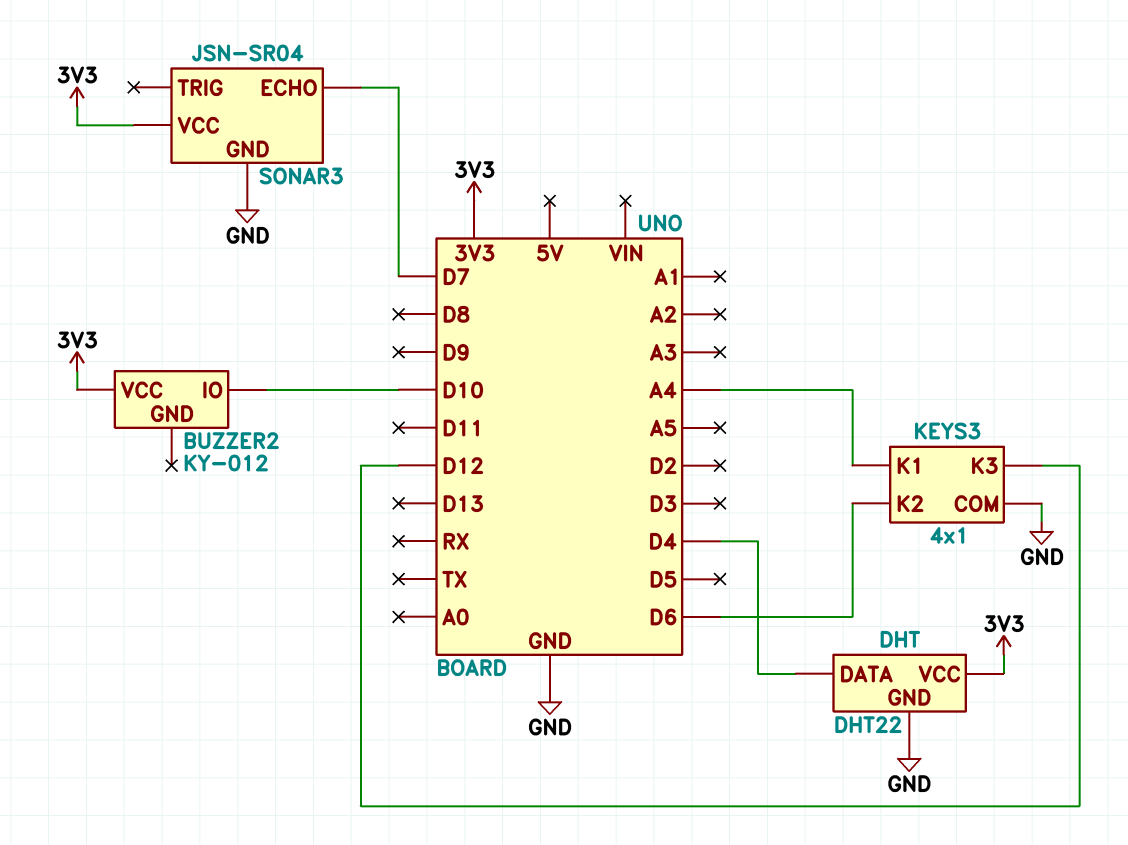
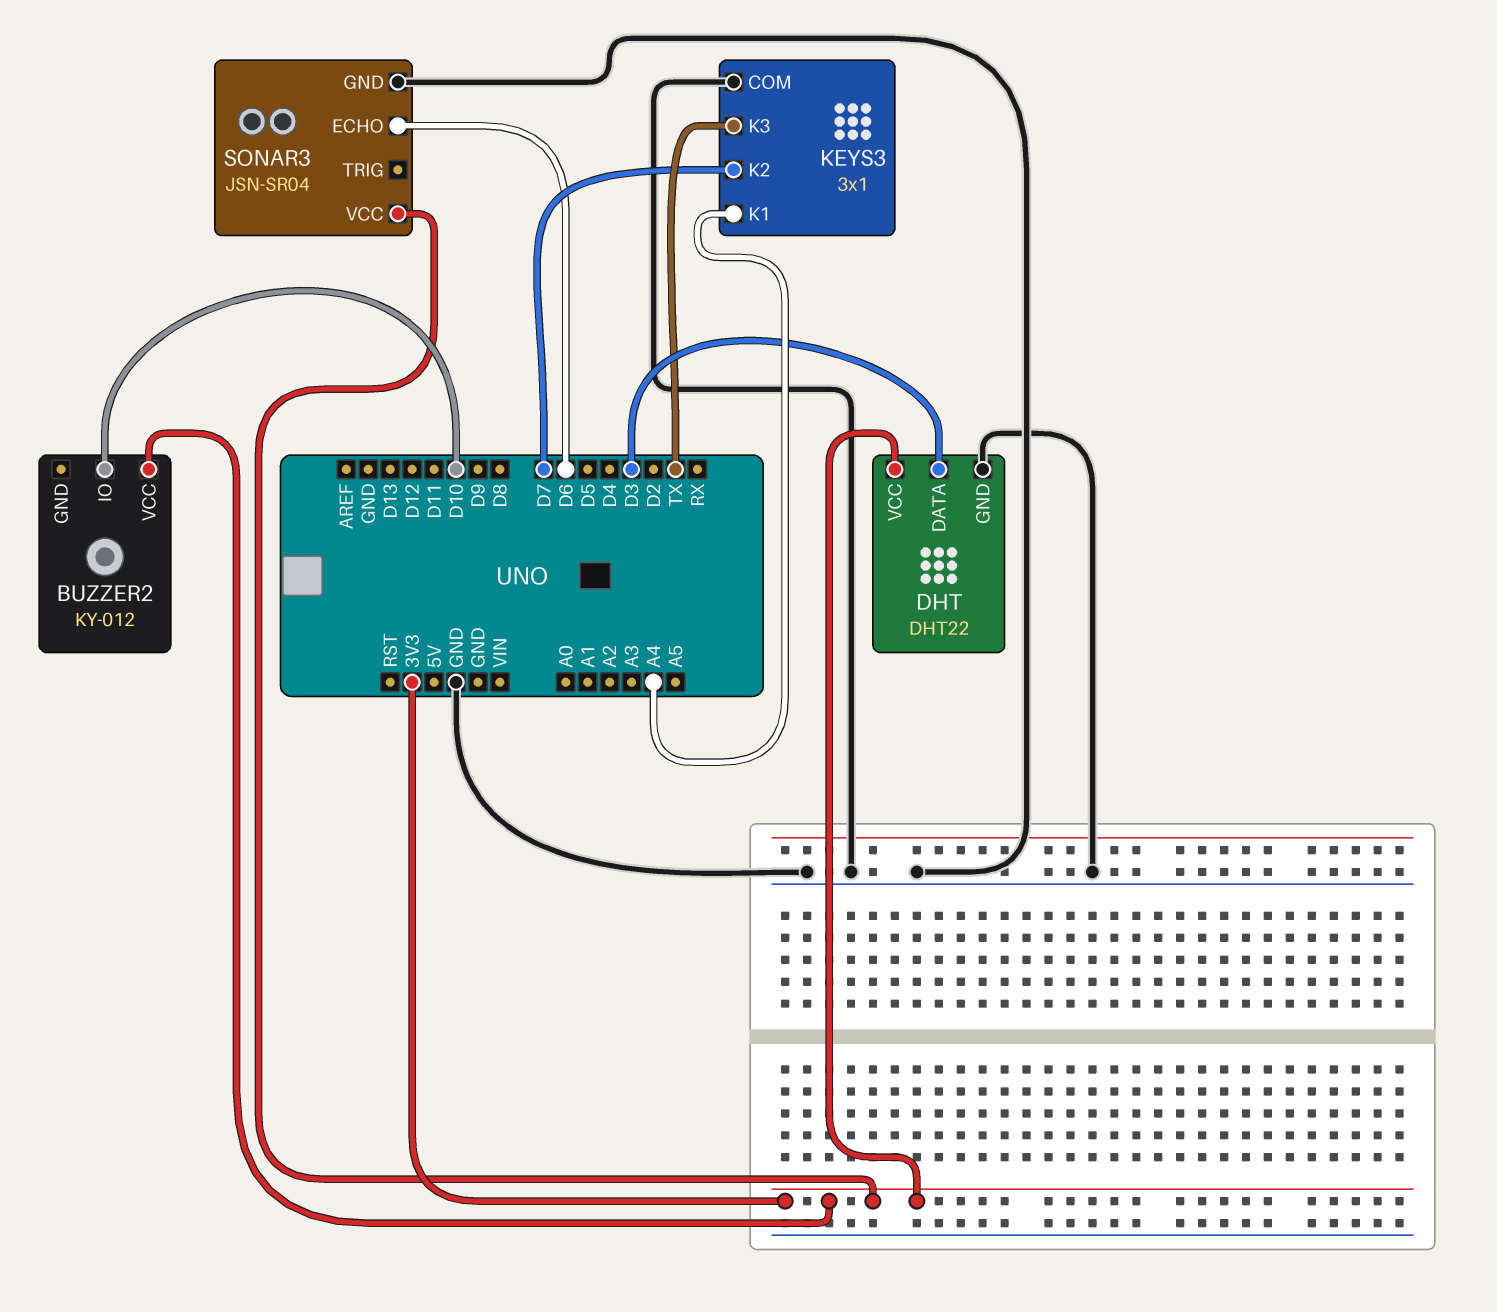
DHT pin DATA: D4 -> D3
KEYS3: 4x1 -> 3x1
KEYS3 pin K2: D6 -> D7
KEYS3 pin K3: D12 -> TX
SONAR3 pin ECHO: D7 -> D6

